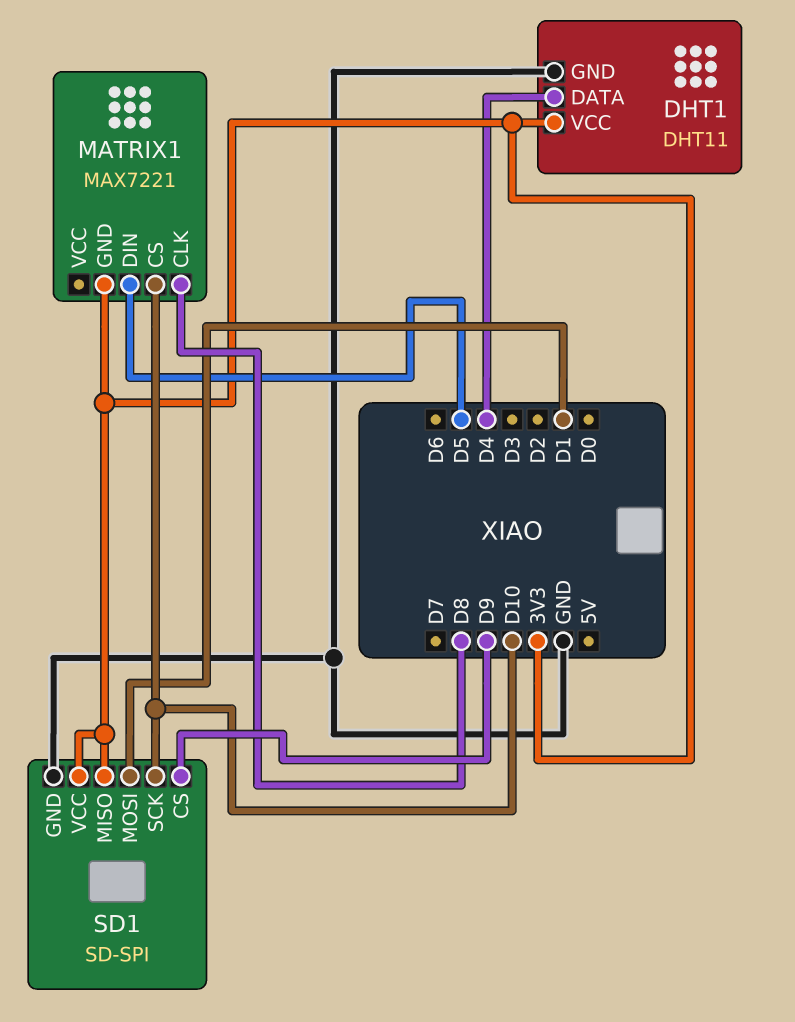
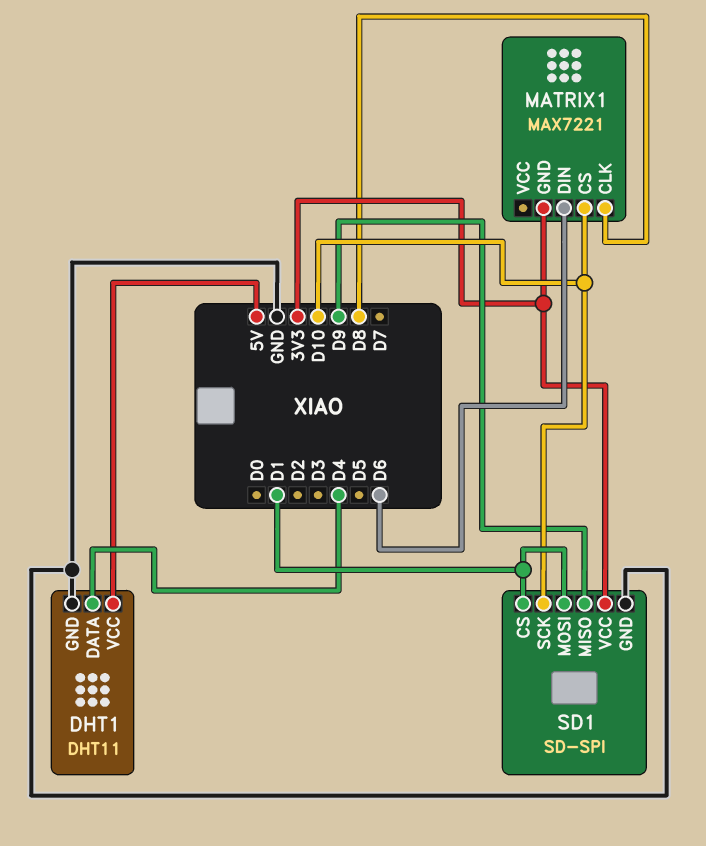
DHT1 pin VCC: 3V3 -> 5V
MATRIX1 pin DIN: D5 -> D6
SD1 pin CS: D9 -> D1
SD1 pin MISO: 3V3 -> D9

